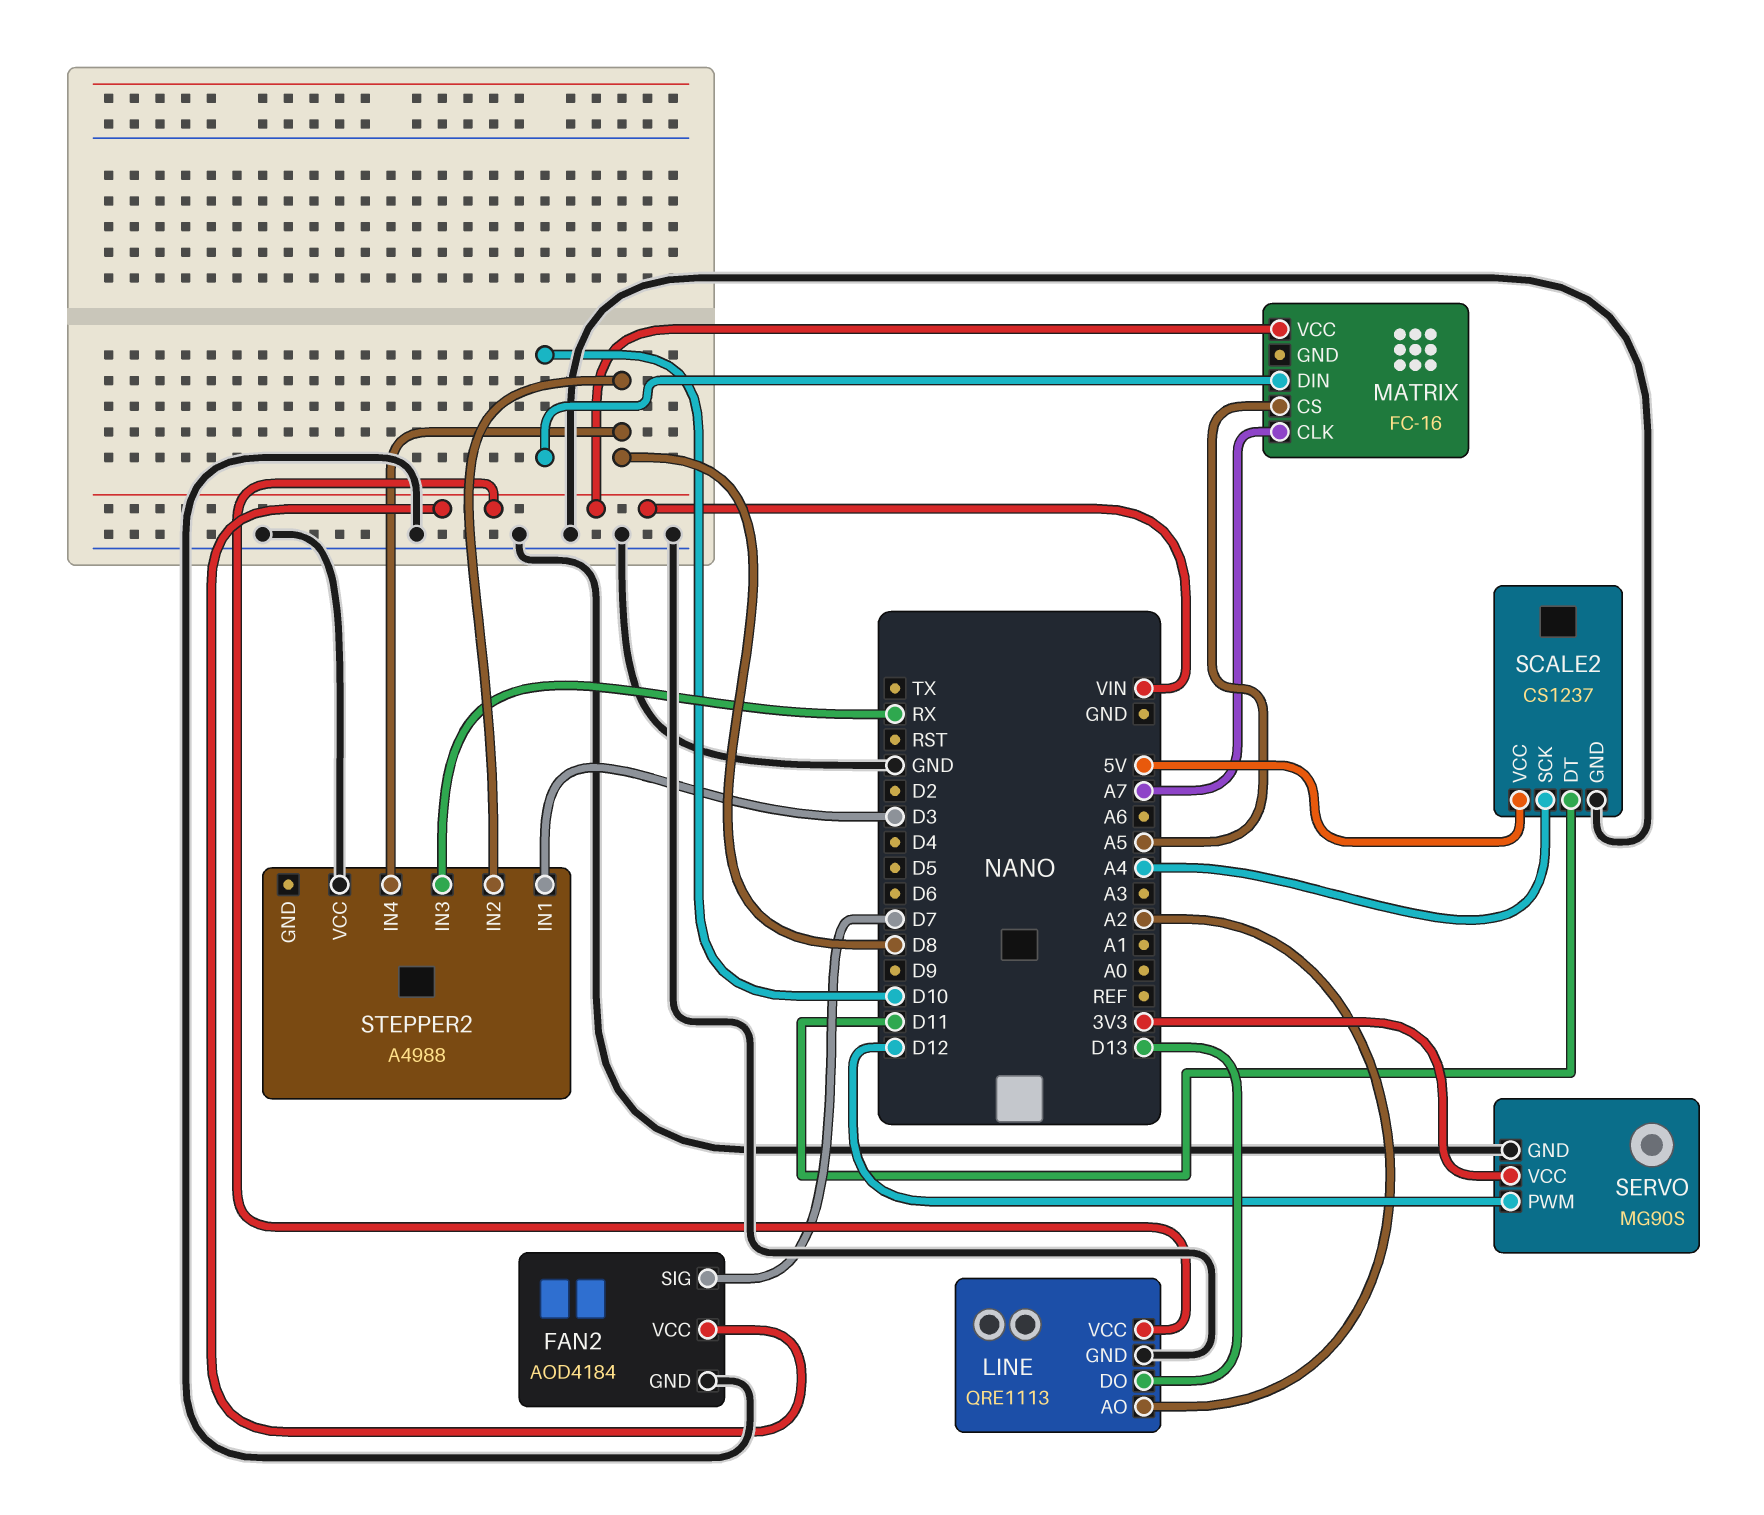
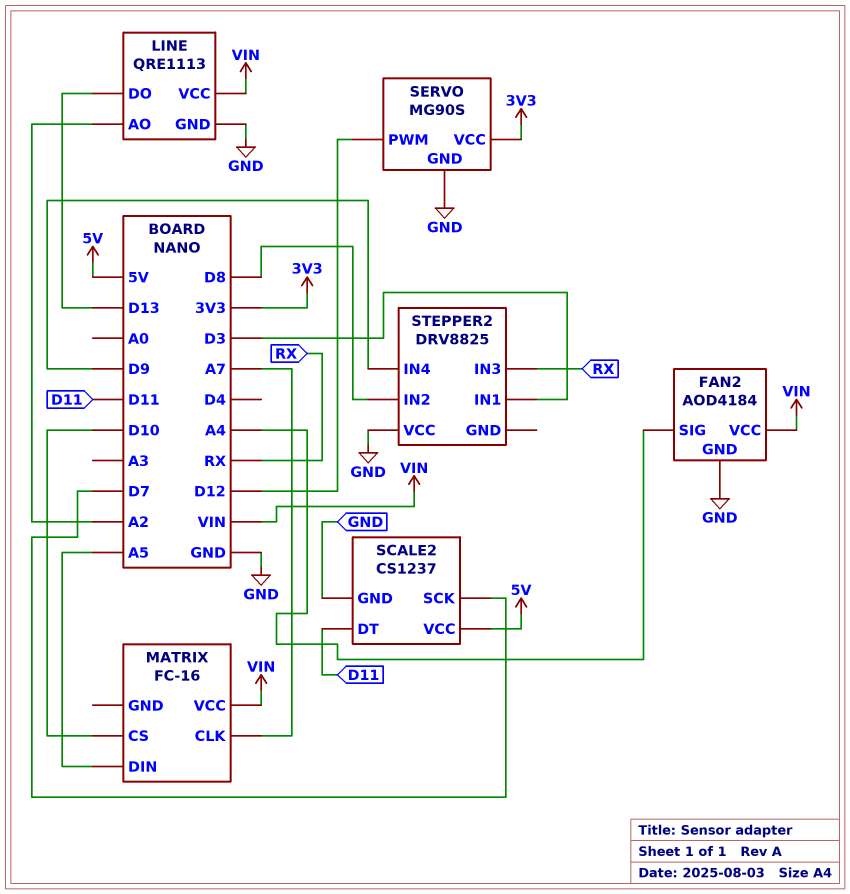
FAN2 pin SIG: D7 -> A4
MATRIX pin CS: A5 -> D10
MATRIX pin DIN: D10 -> A5
SCALE2 pin SCK: A4 -> D7
STEPPER2: A4988 -> DRV8825
STEPPER2 pin IN4: D8 -> D9

